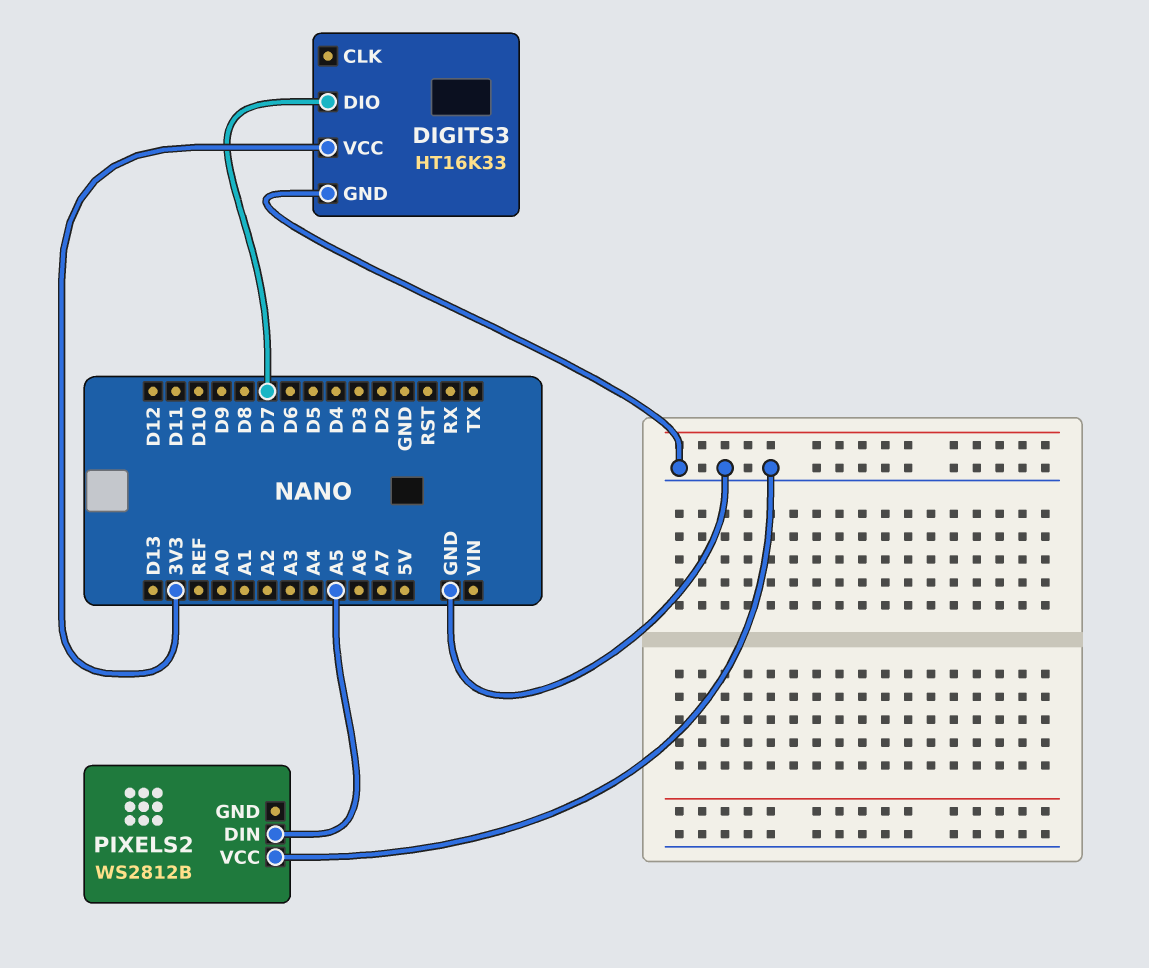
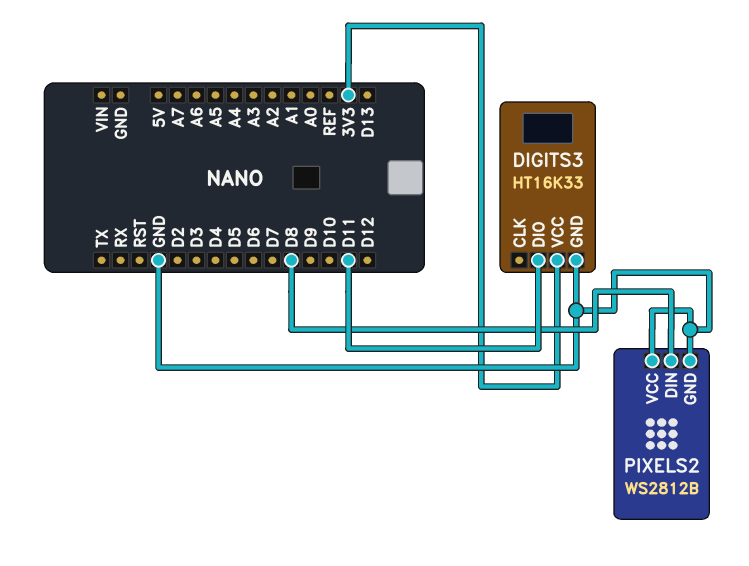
DIGITS3 pin DIO: D7 -> D11
PIXELS2 pin DIN: A5 -> D8
PIXELS2 pin GND: none -> GND

